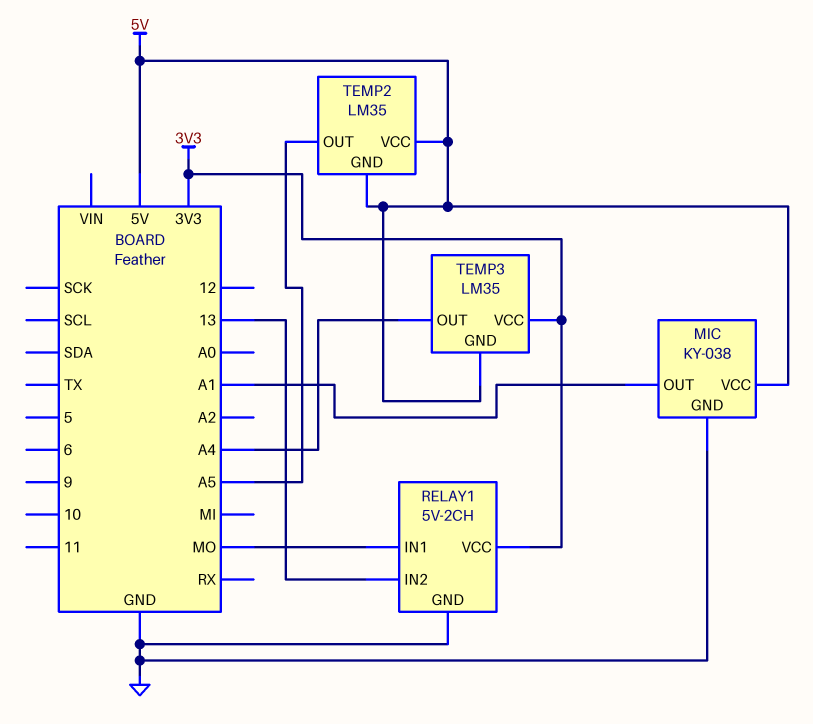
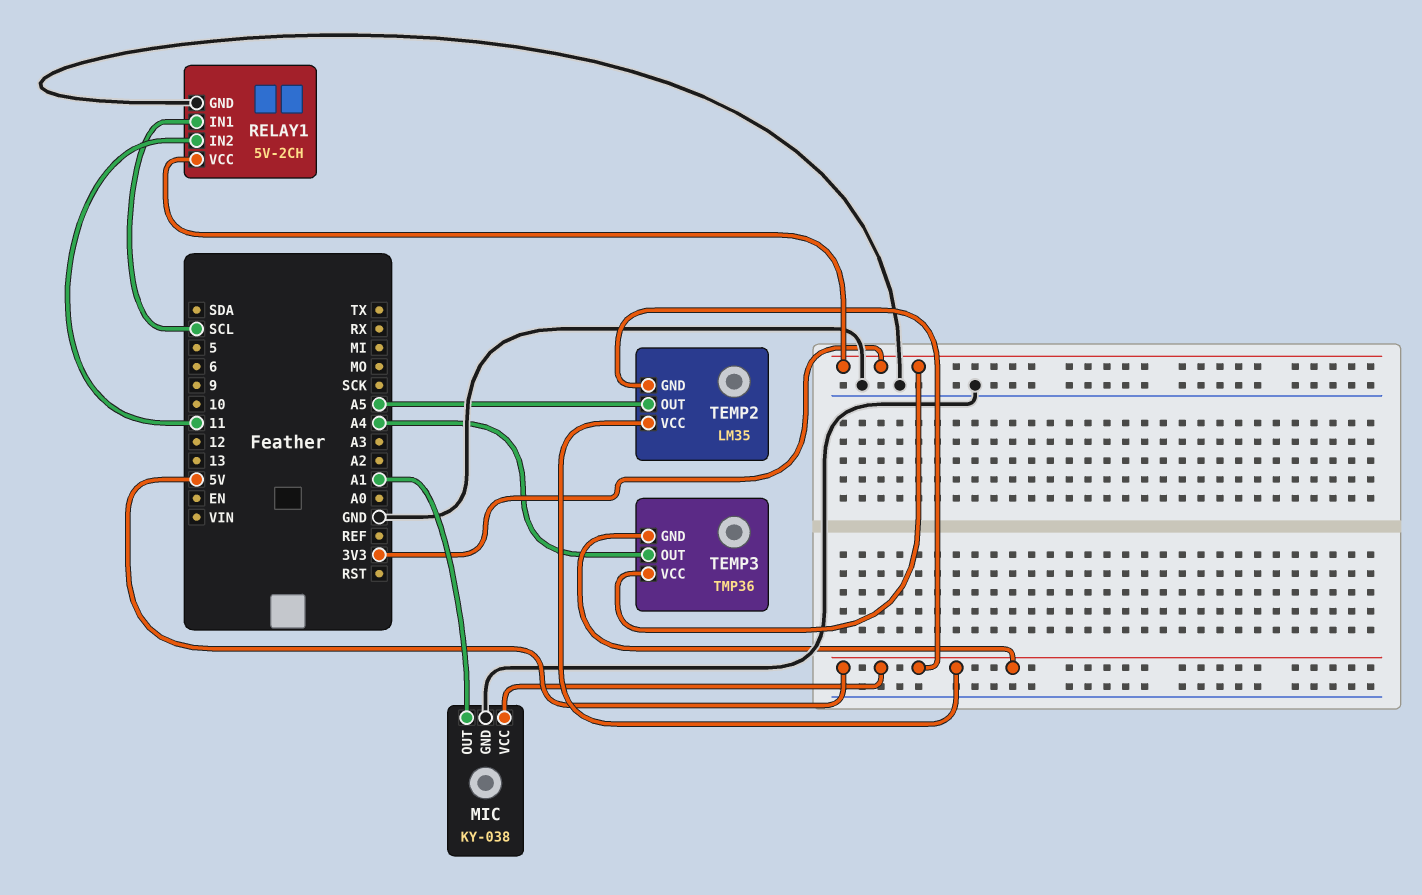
RELAY1 pin IN1: MO -> SCL
RELAY1 pin IN2: 13 -> 11
TEMP3: LM35 -> TMP36

